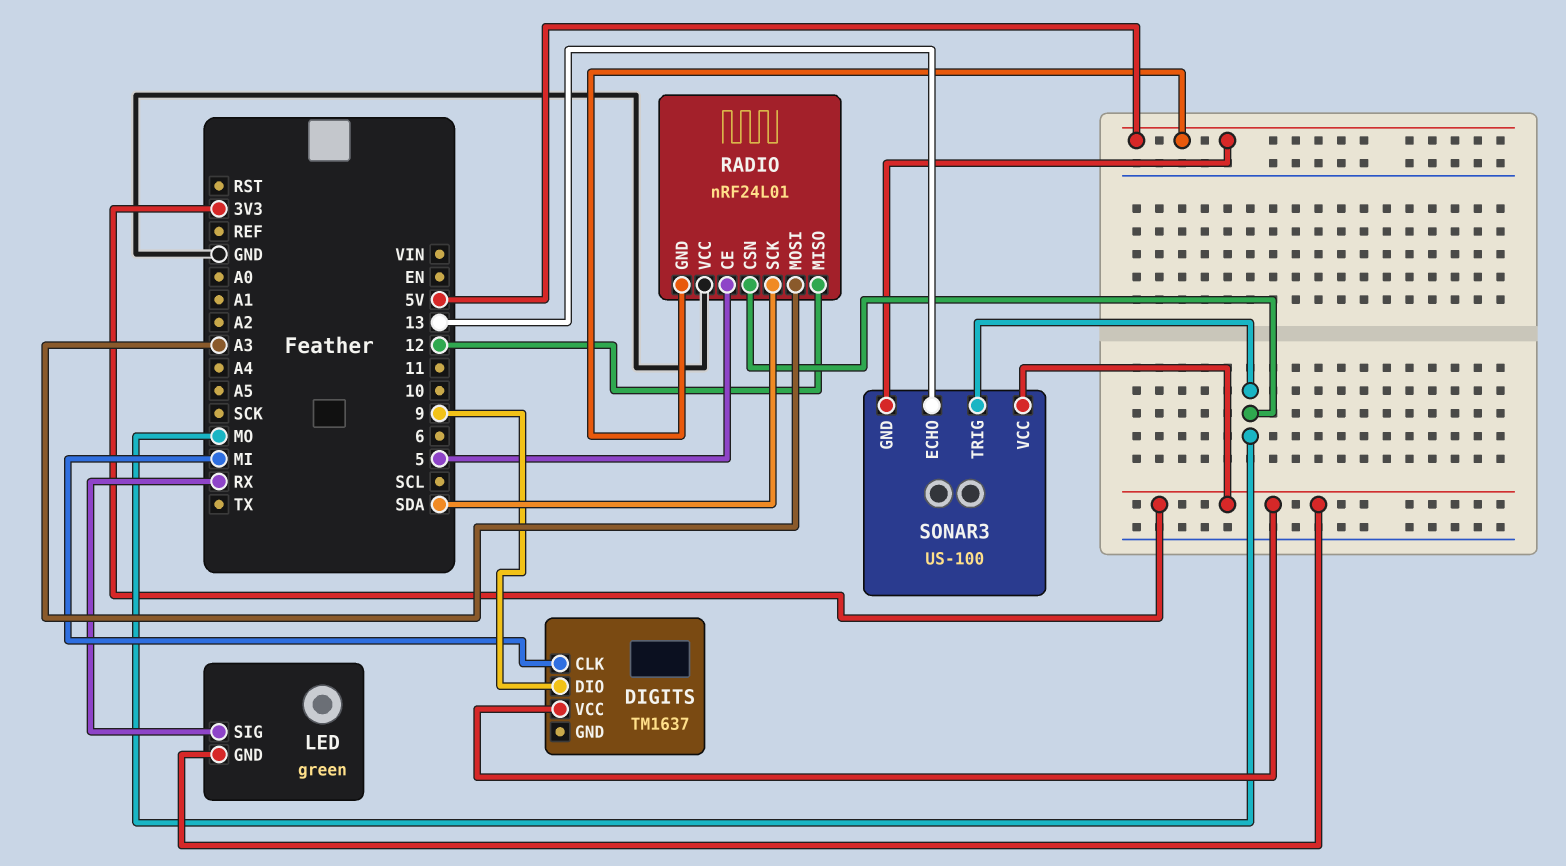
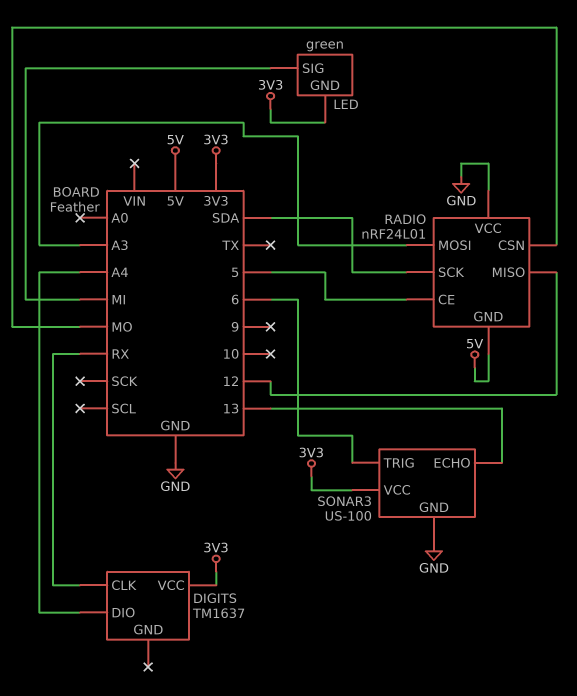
DIGITS pin CLK: MI -> RX
DIGITS pin DIO: 9 -> A4
LED pin SIG: RX -> MI
SONAR3 pin GND: 5V -> GND
SONAR3 pin TRIG: MO -> 6

